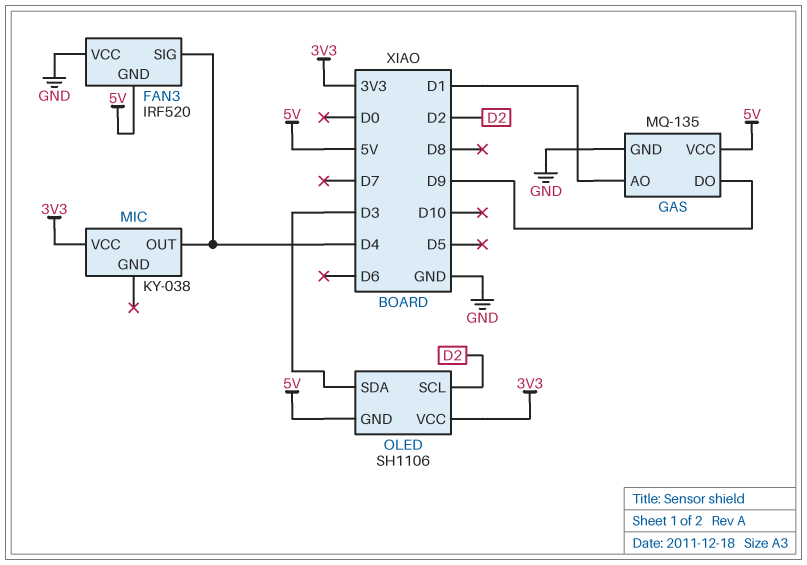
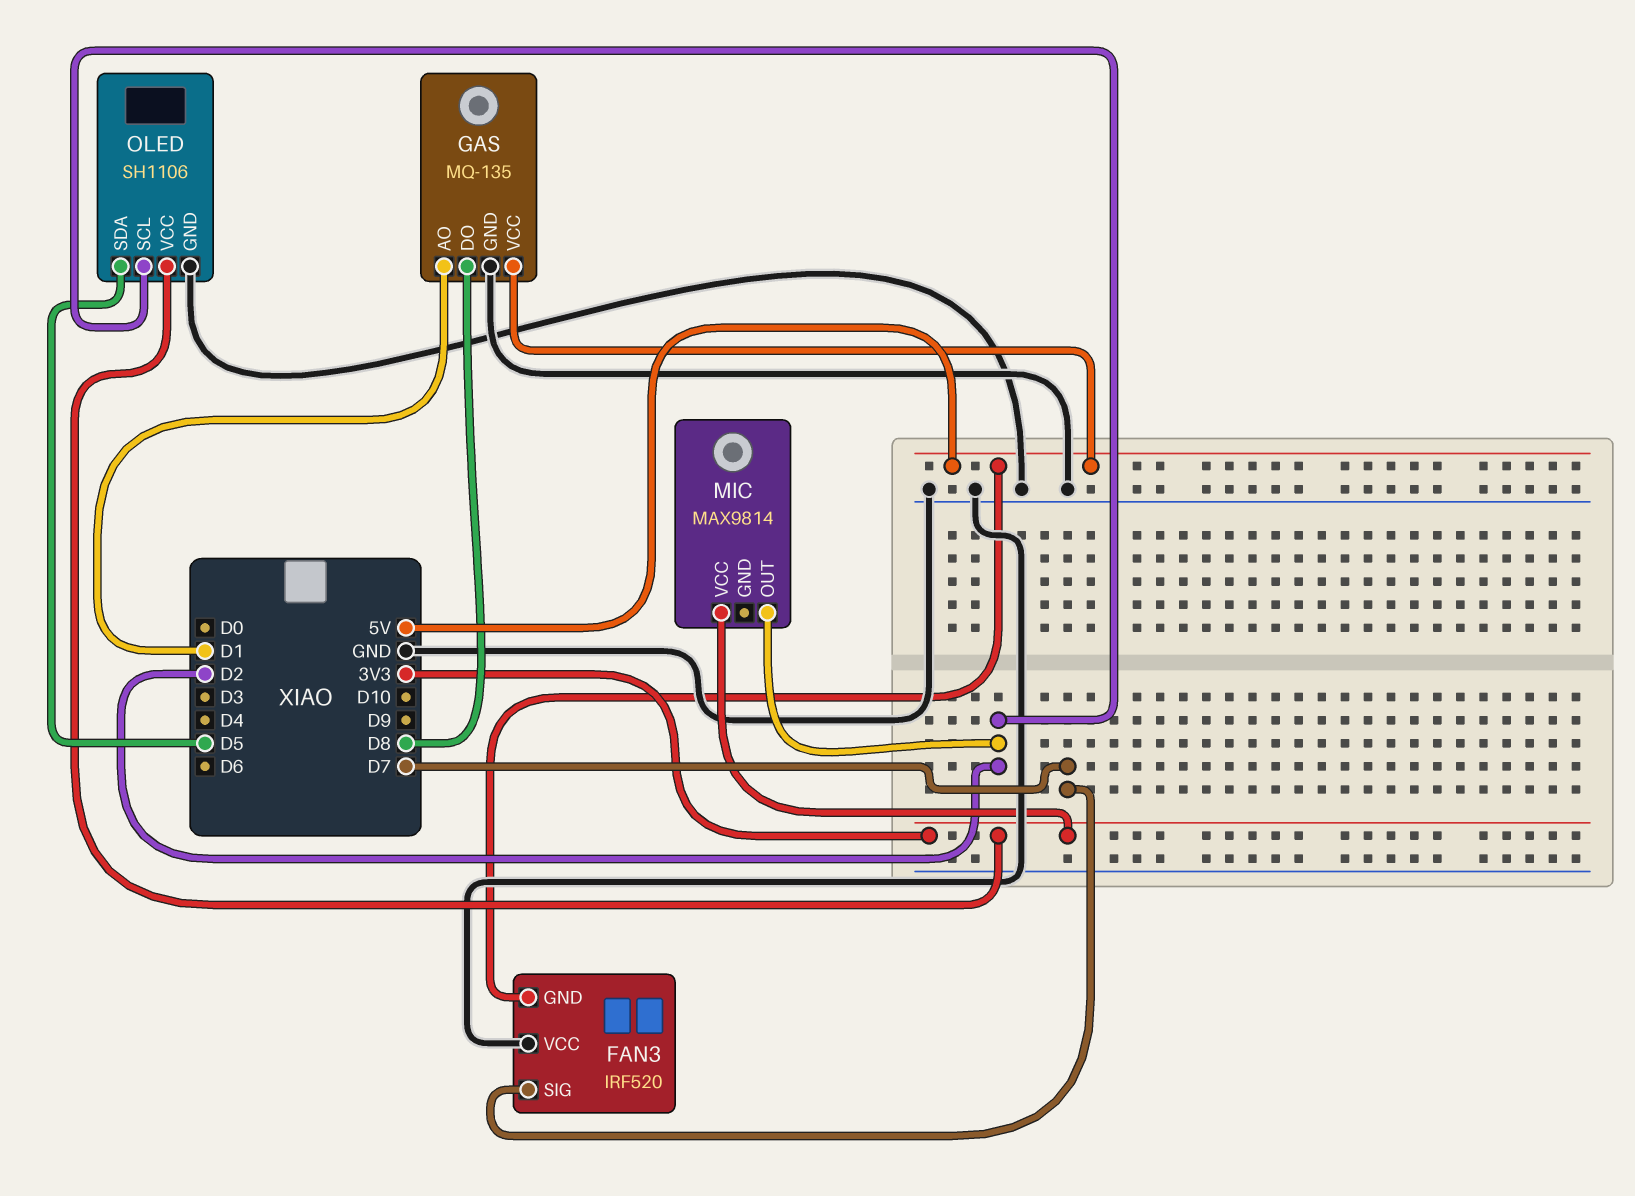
FAN3 pin SIG: D4 -> D7
GAS pin DO: D9 -> D8
MIC: KY-038 -> MAX9814
MIC pin OUT: D4 -> D2
OLED pin GND: 5V -> GND
OLED pin SDA: D3 -> D5

